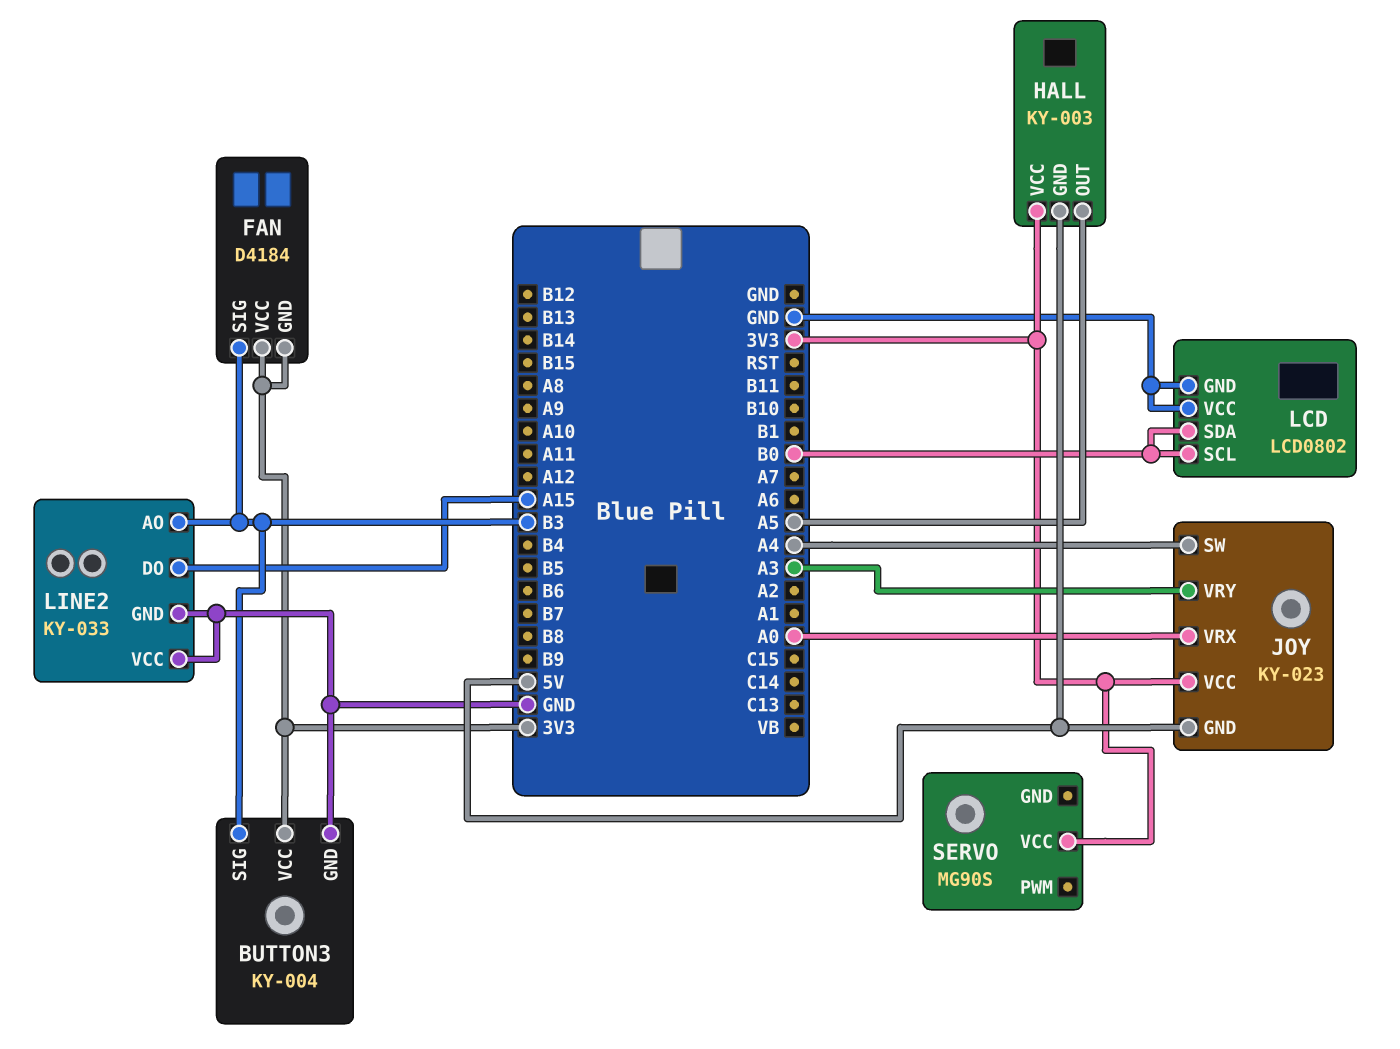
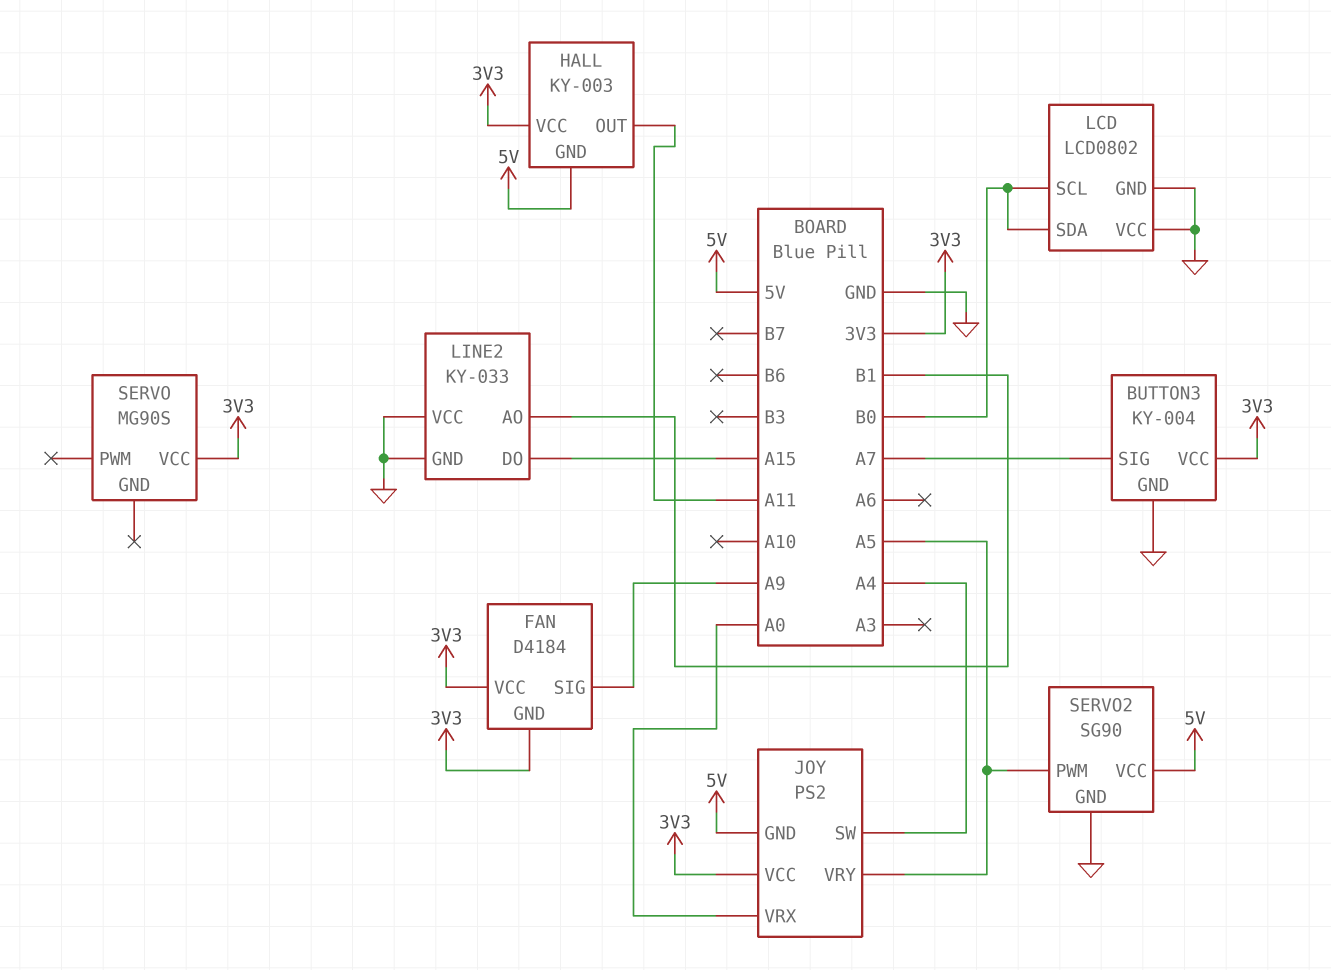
BUTTON3 pin SIG: B3 -> A7
FAN pin SIG: B3 -> A9
HALL pin OUT: A5 -> A11
JOY: KY-023 -> PS2
JOY pin VRY: A3 -> A5
LINE2 pin AO: B3 -> B1
SERVO2: none -> SG90
SERVO2 pin GND: none -> GND
SERVO2 pin PWM: none -> A5
SERVO2 pin VCC: none -> 5V

